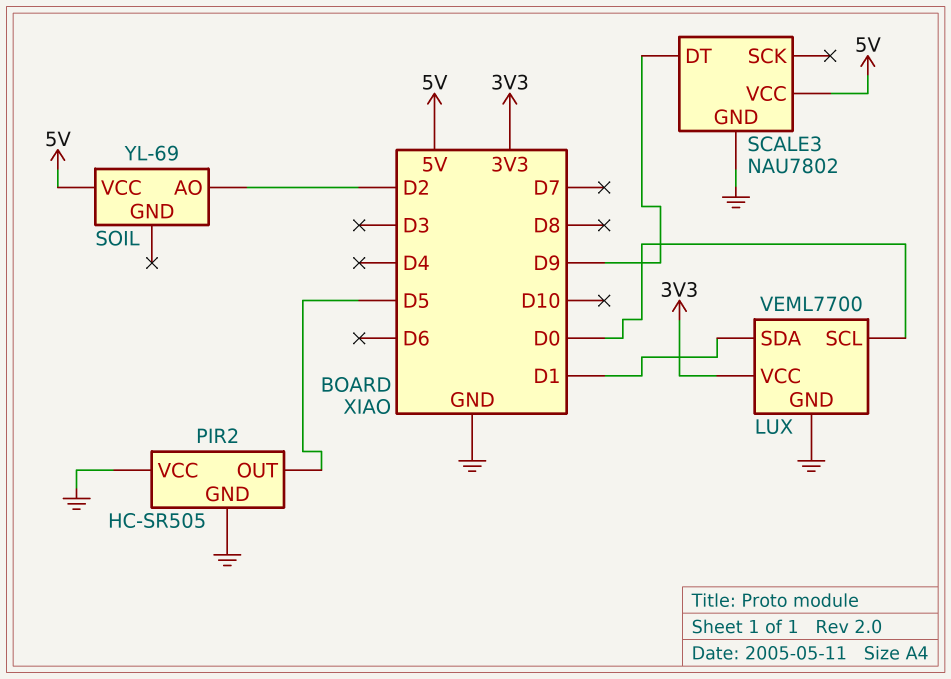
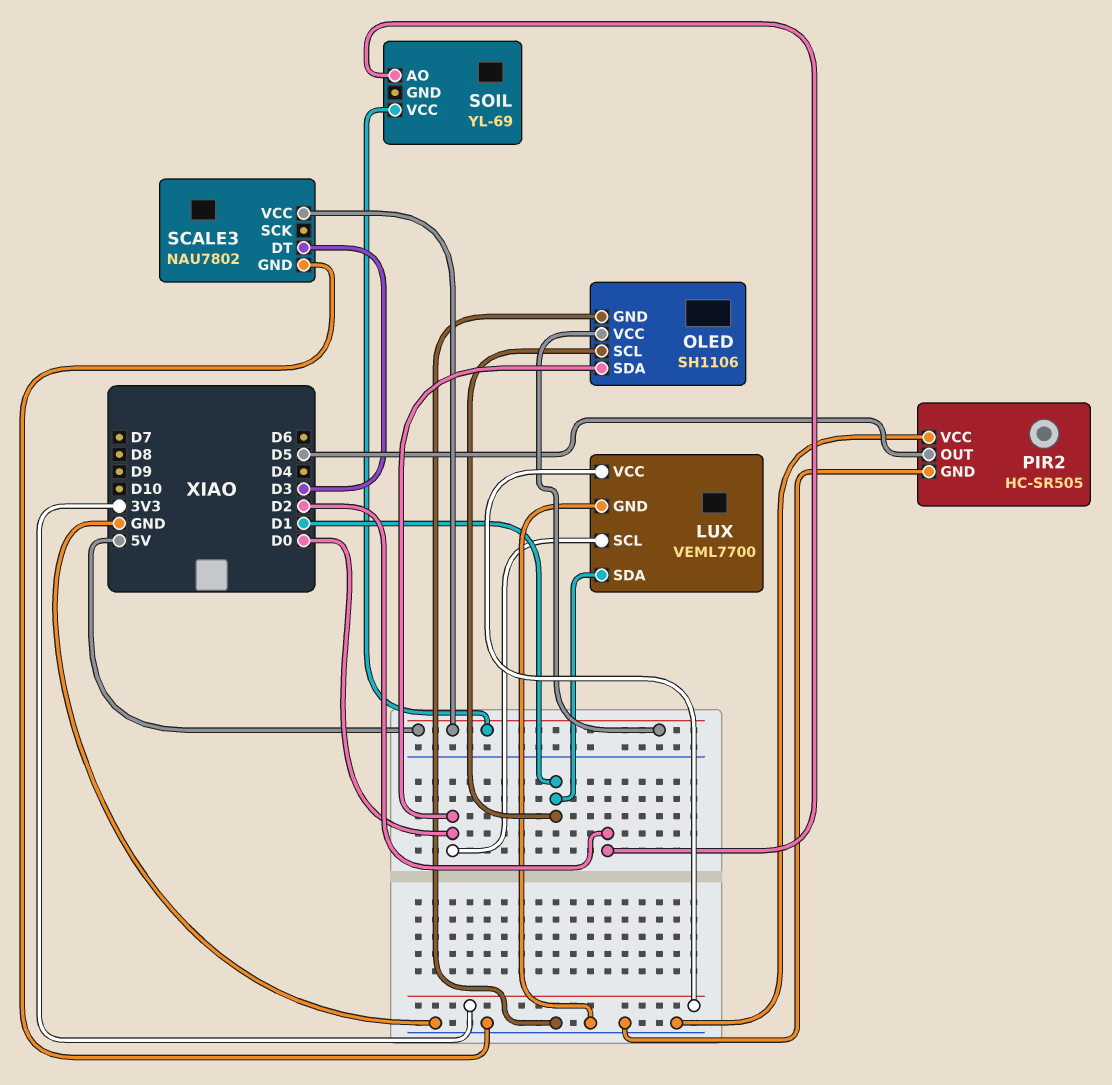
OLED: none -> SH1106
OLED pin GND: none -> GND
OLED pin SCL: none -> D1
OLED pin SDA: none -> D0
OLED pin VCC: none -> 5V
SCALE3 pin DT: D9 -> D3

